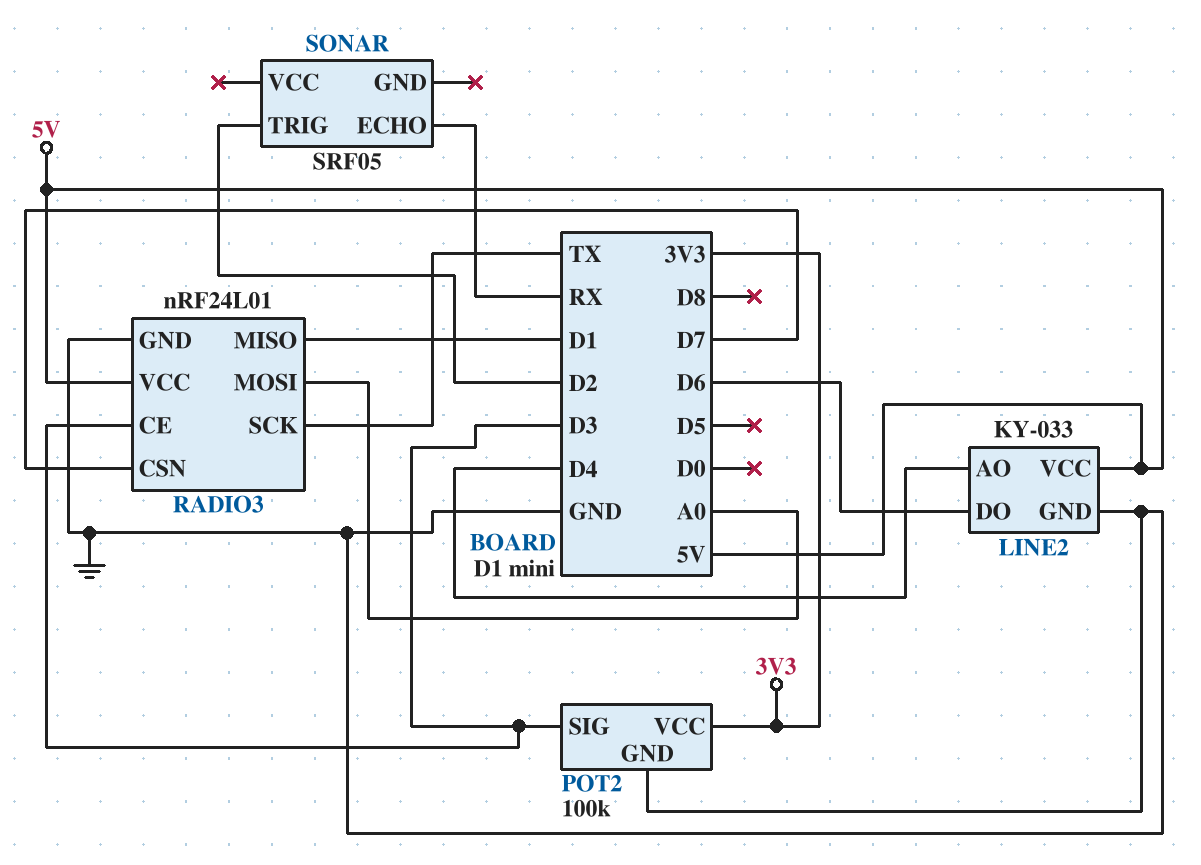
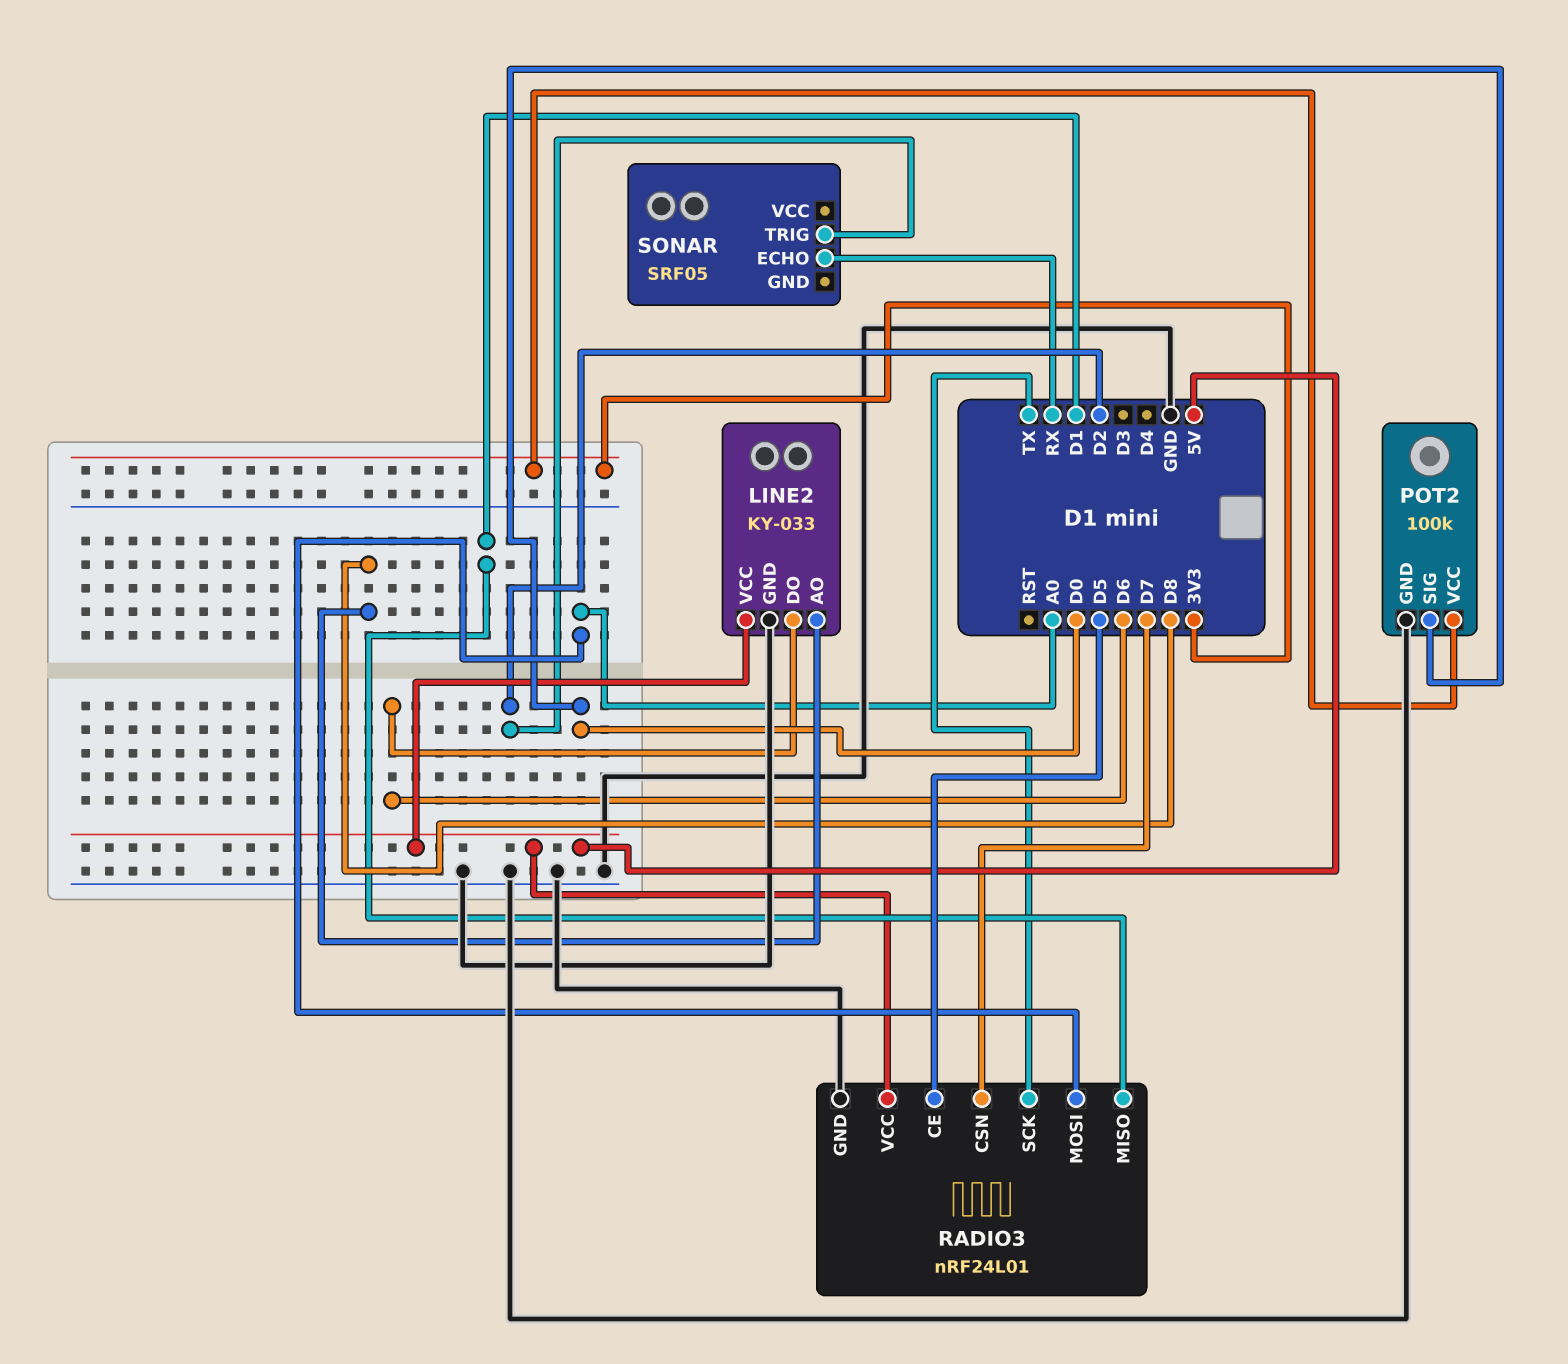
LINE2 pin AO: D4 -> D8
POT2 pin SIG: D3 -> D0
RADIO3 pin CE: D3 -> D5

